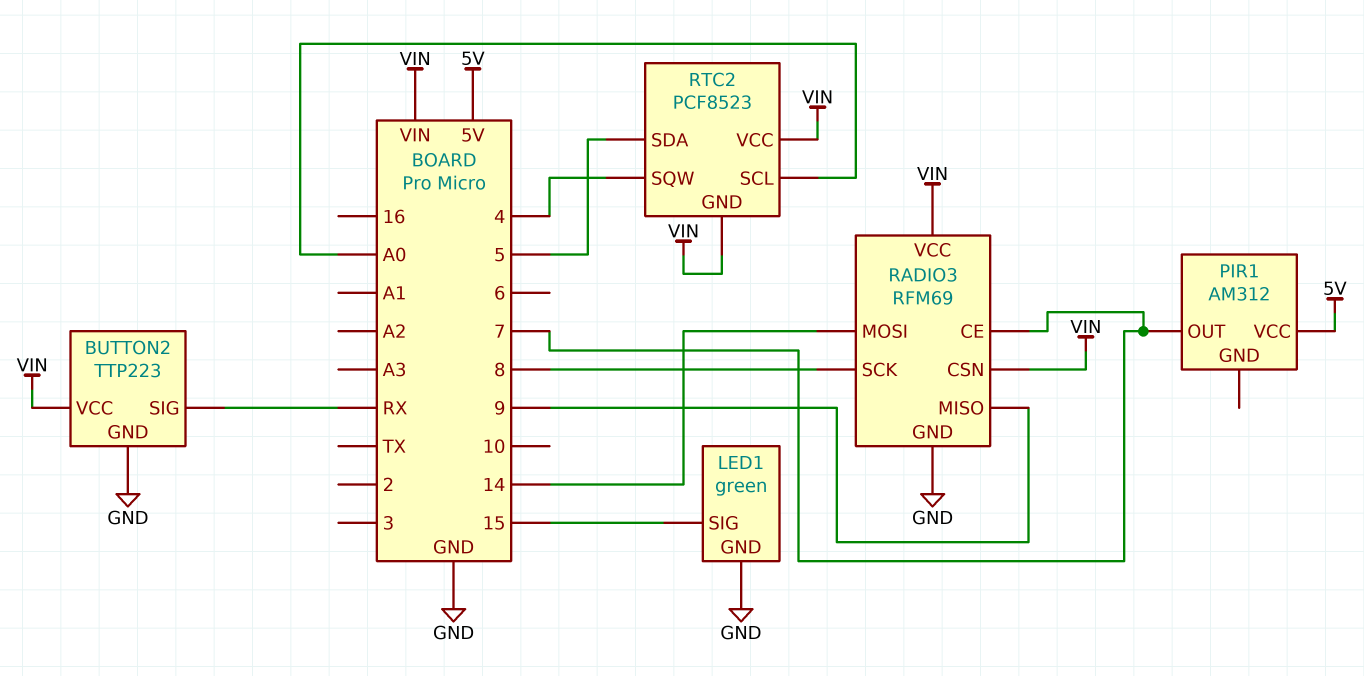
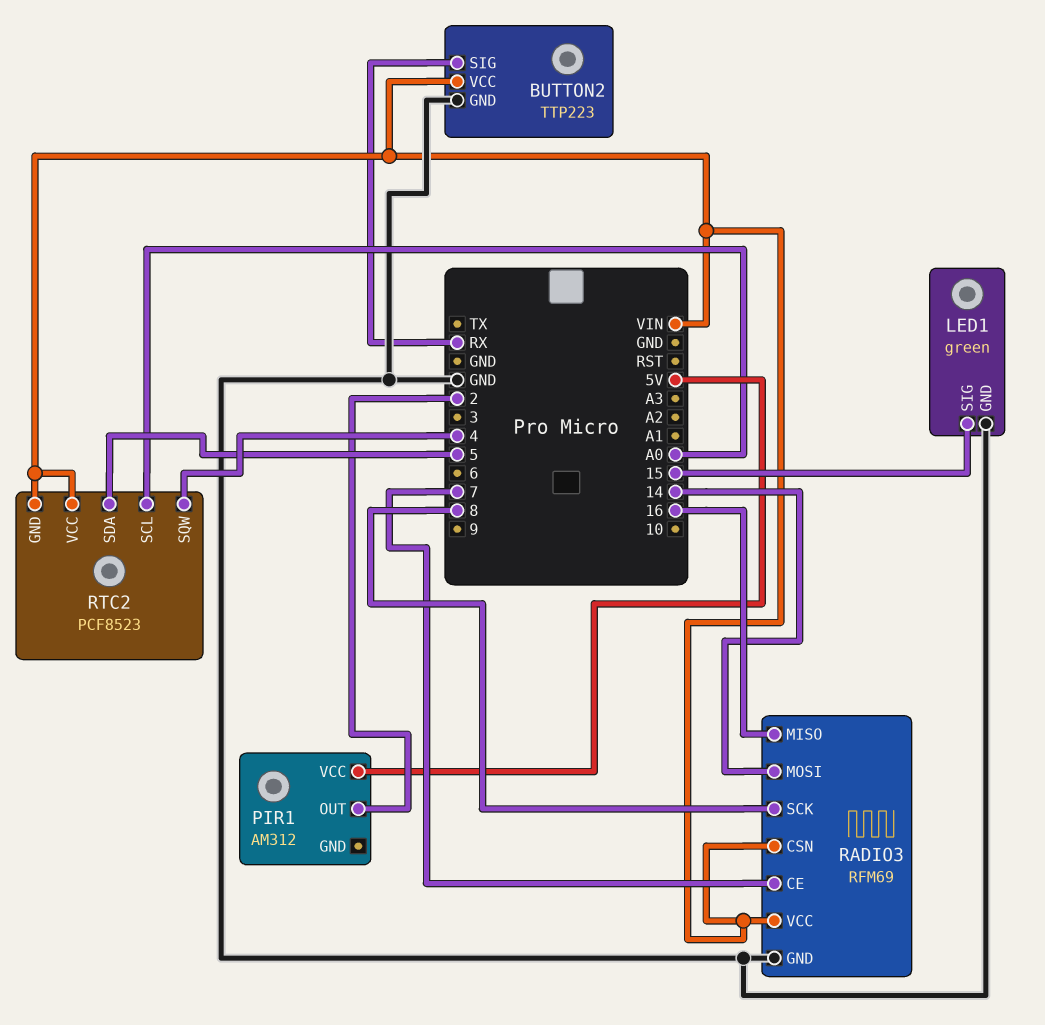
PIR1 pin OUT: 7 -> 2
RADIO3 pin MISO: 9 -> 16

